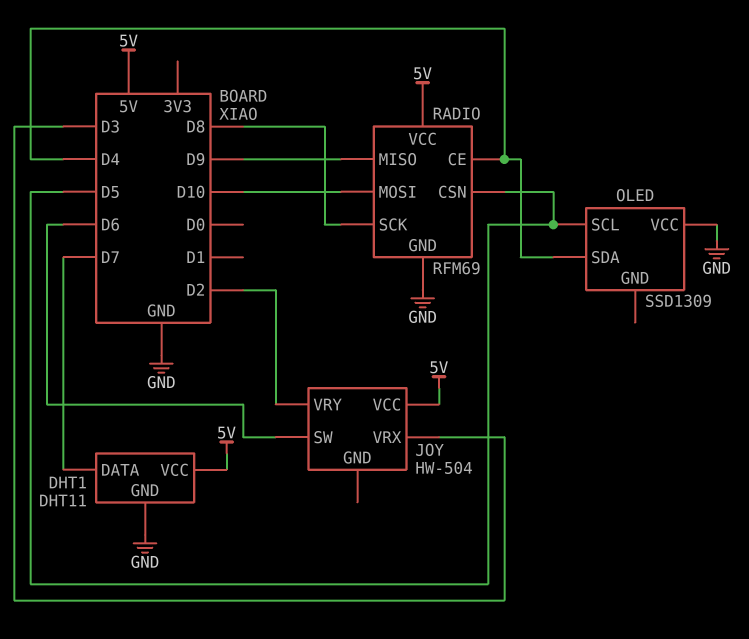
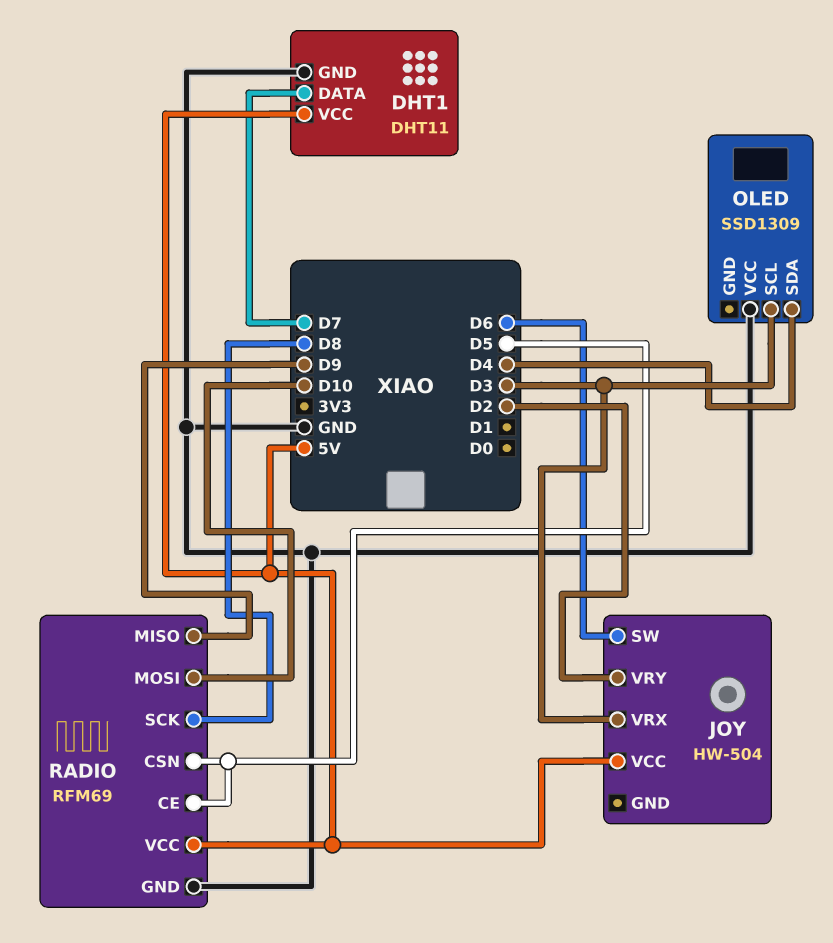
OLED pin SCL: D5 -> D3
RADIO pin CE: D4 -> D5

